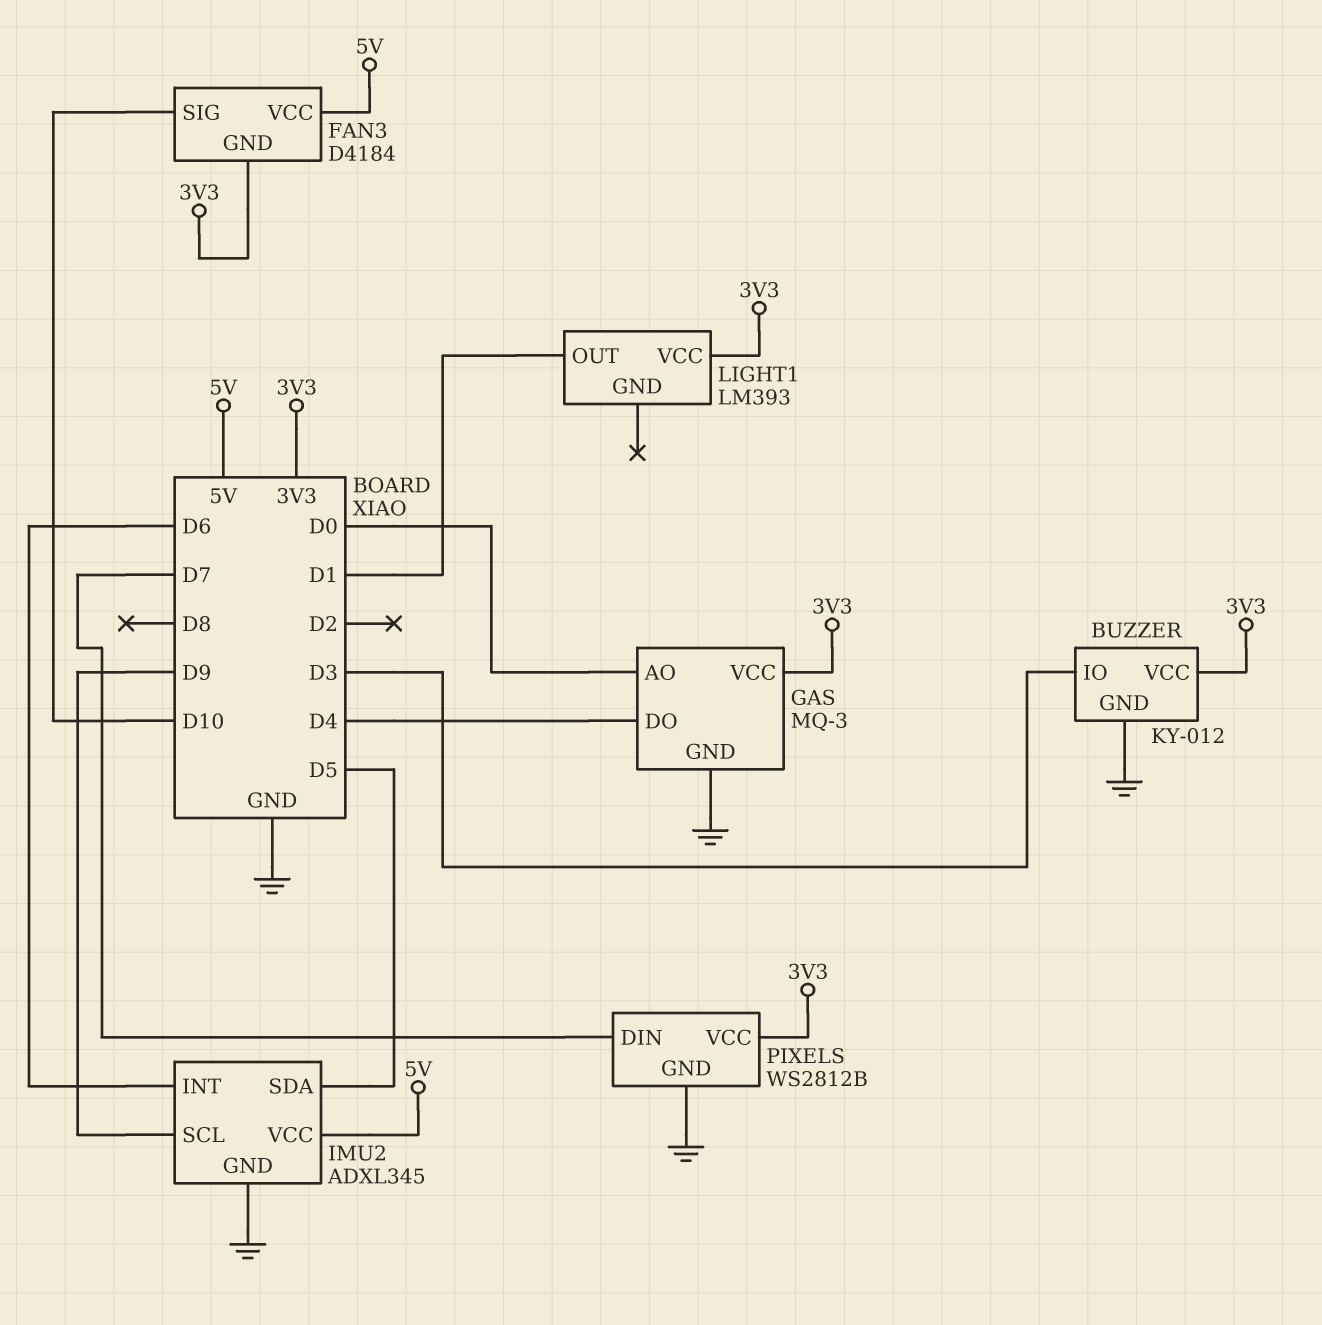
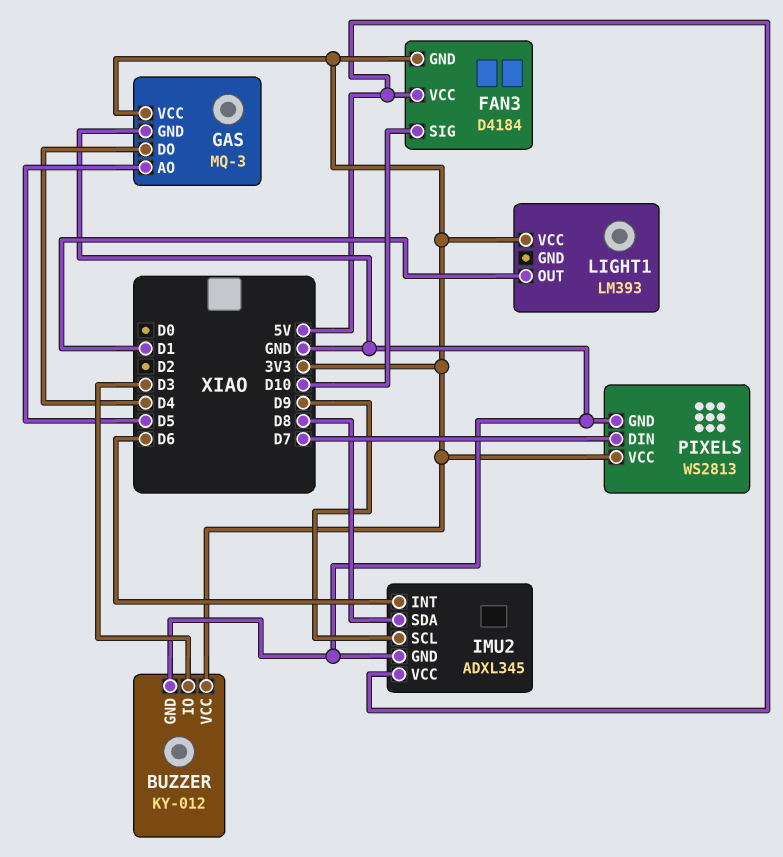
GAS pin AO: D0 -> D5
IMU2 pin SDA: D5 -> D8
PIXELS: WS2812B -> WS2813

